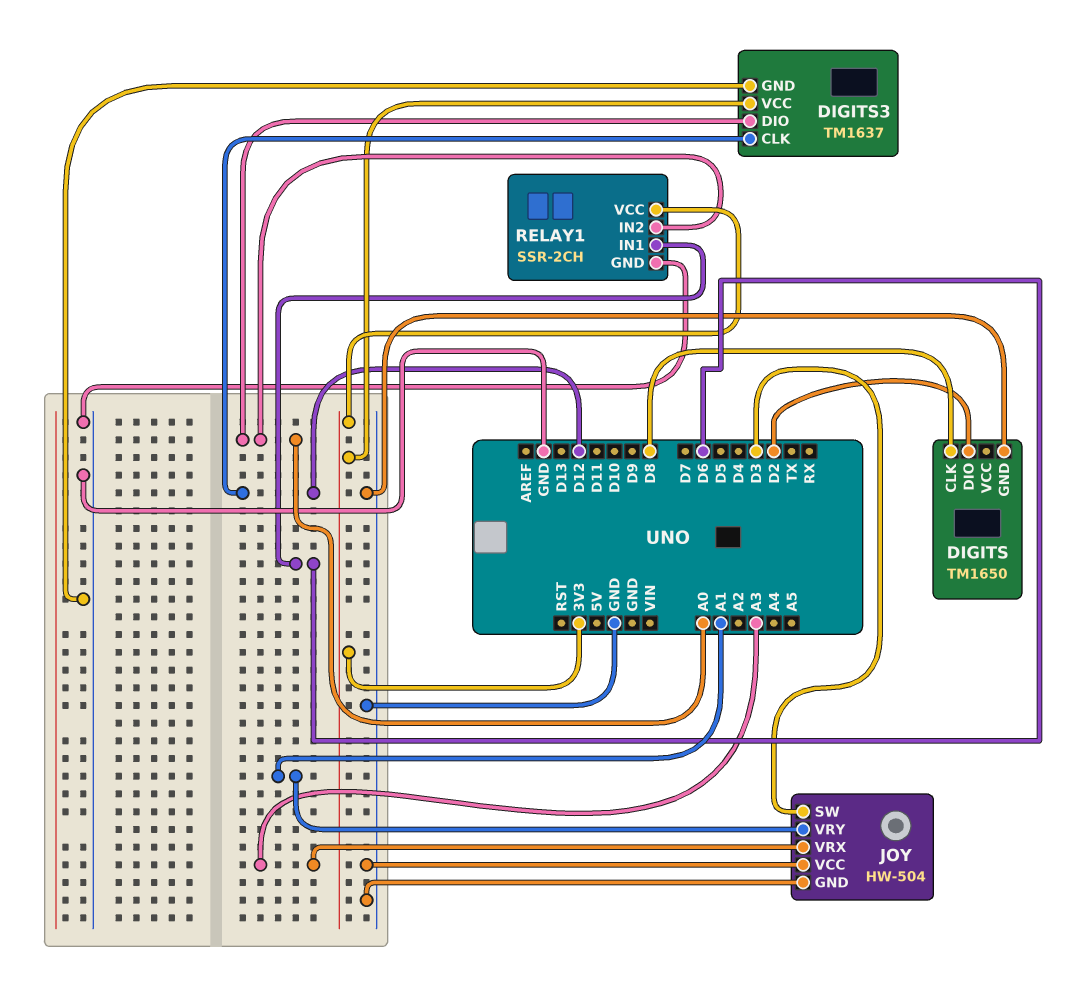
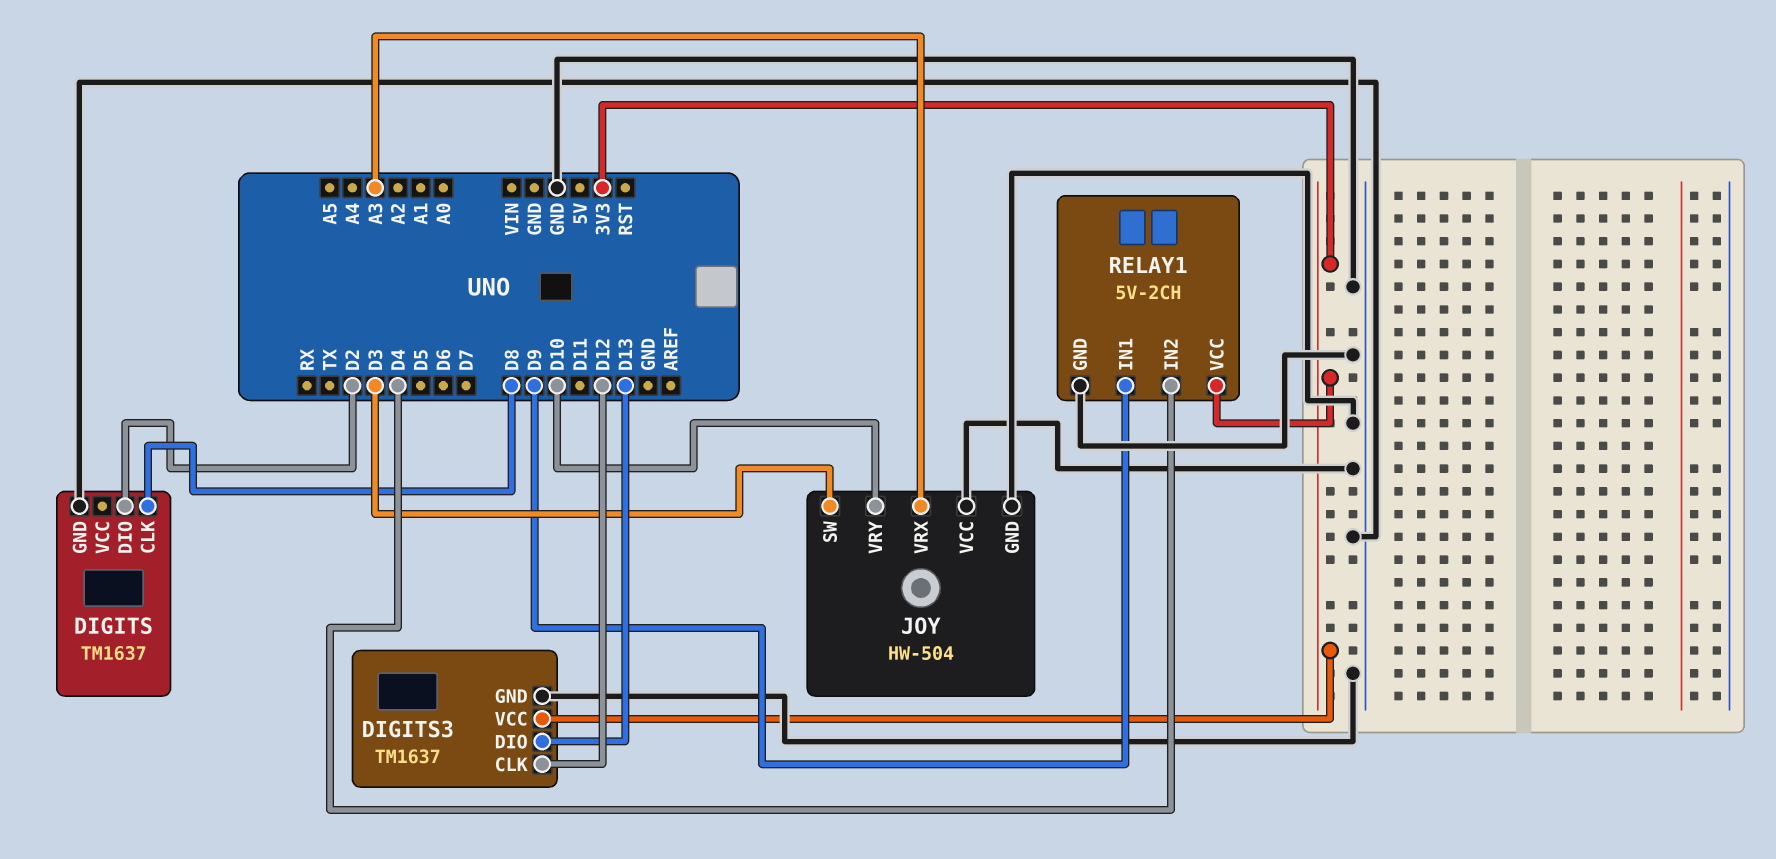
DIGITS: TM1650 -> TM1637
DIGITS3 pin DIO: A0 -> D13
JOY pin VRY: A1 -> D10
RELAY1: SSR-2CH -> 5V-2CH
RELAY1 pin IN1: D6 -> D9
RELAY1 pin IN2: A0 -> D4

